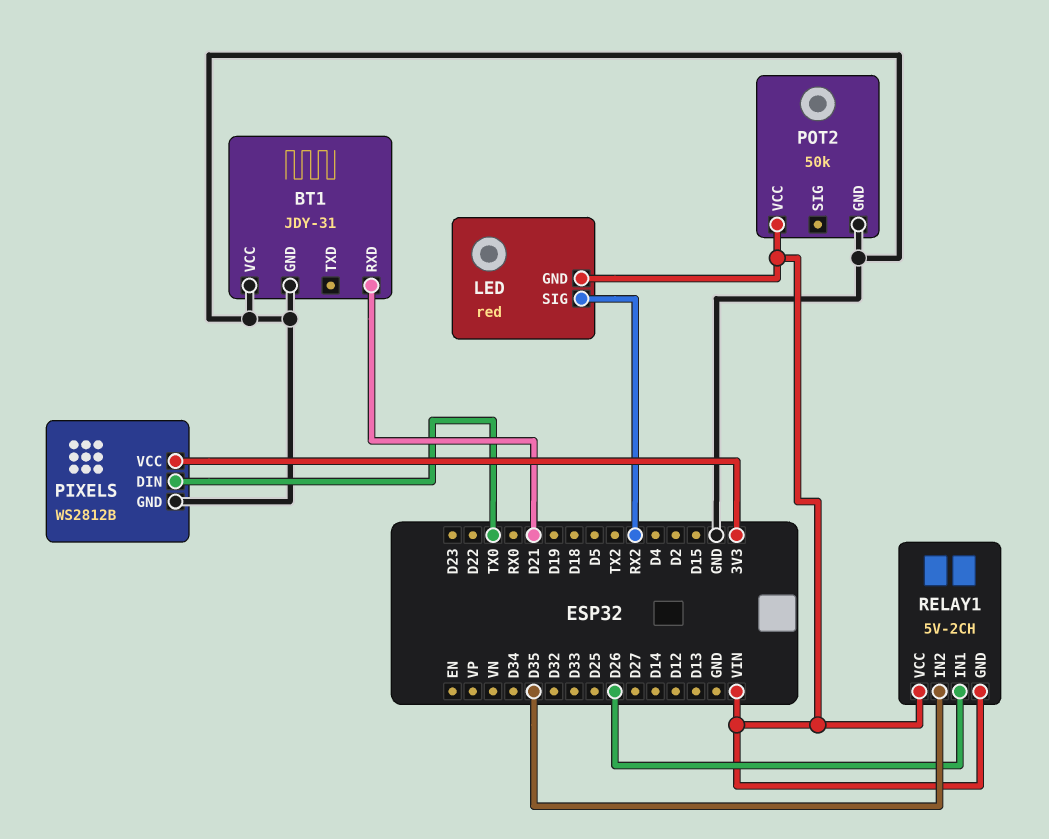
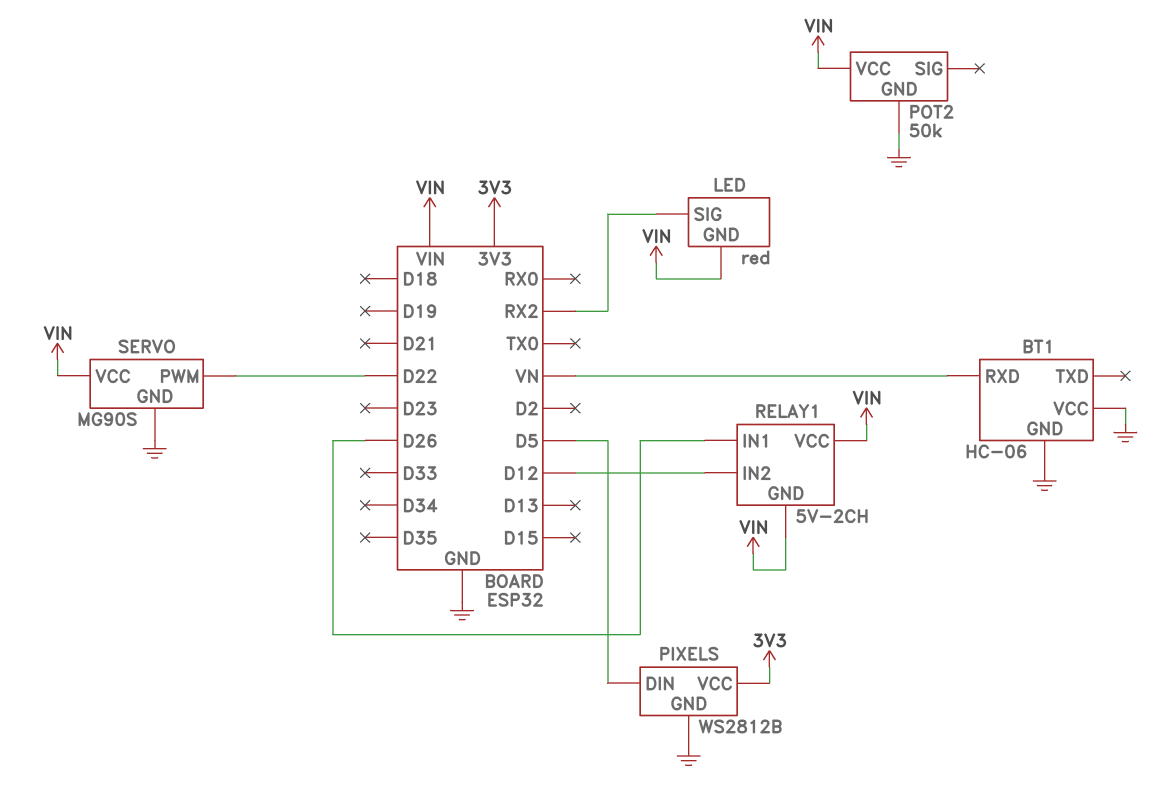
BT1: JDY-31 -> HC-06
BT1 pin RXD: D21 -> VN
PIXELS pin DIN: TX0 -> D5
RELAY1 pin IN2: D35 -> D12
SERVO: none -> MG90S
SERVO pin GND: none -> GND
SERVO pin PWM: none -> D22
SERVO pin VCC: none -> VIN

